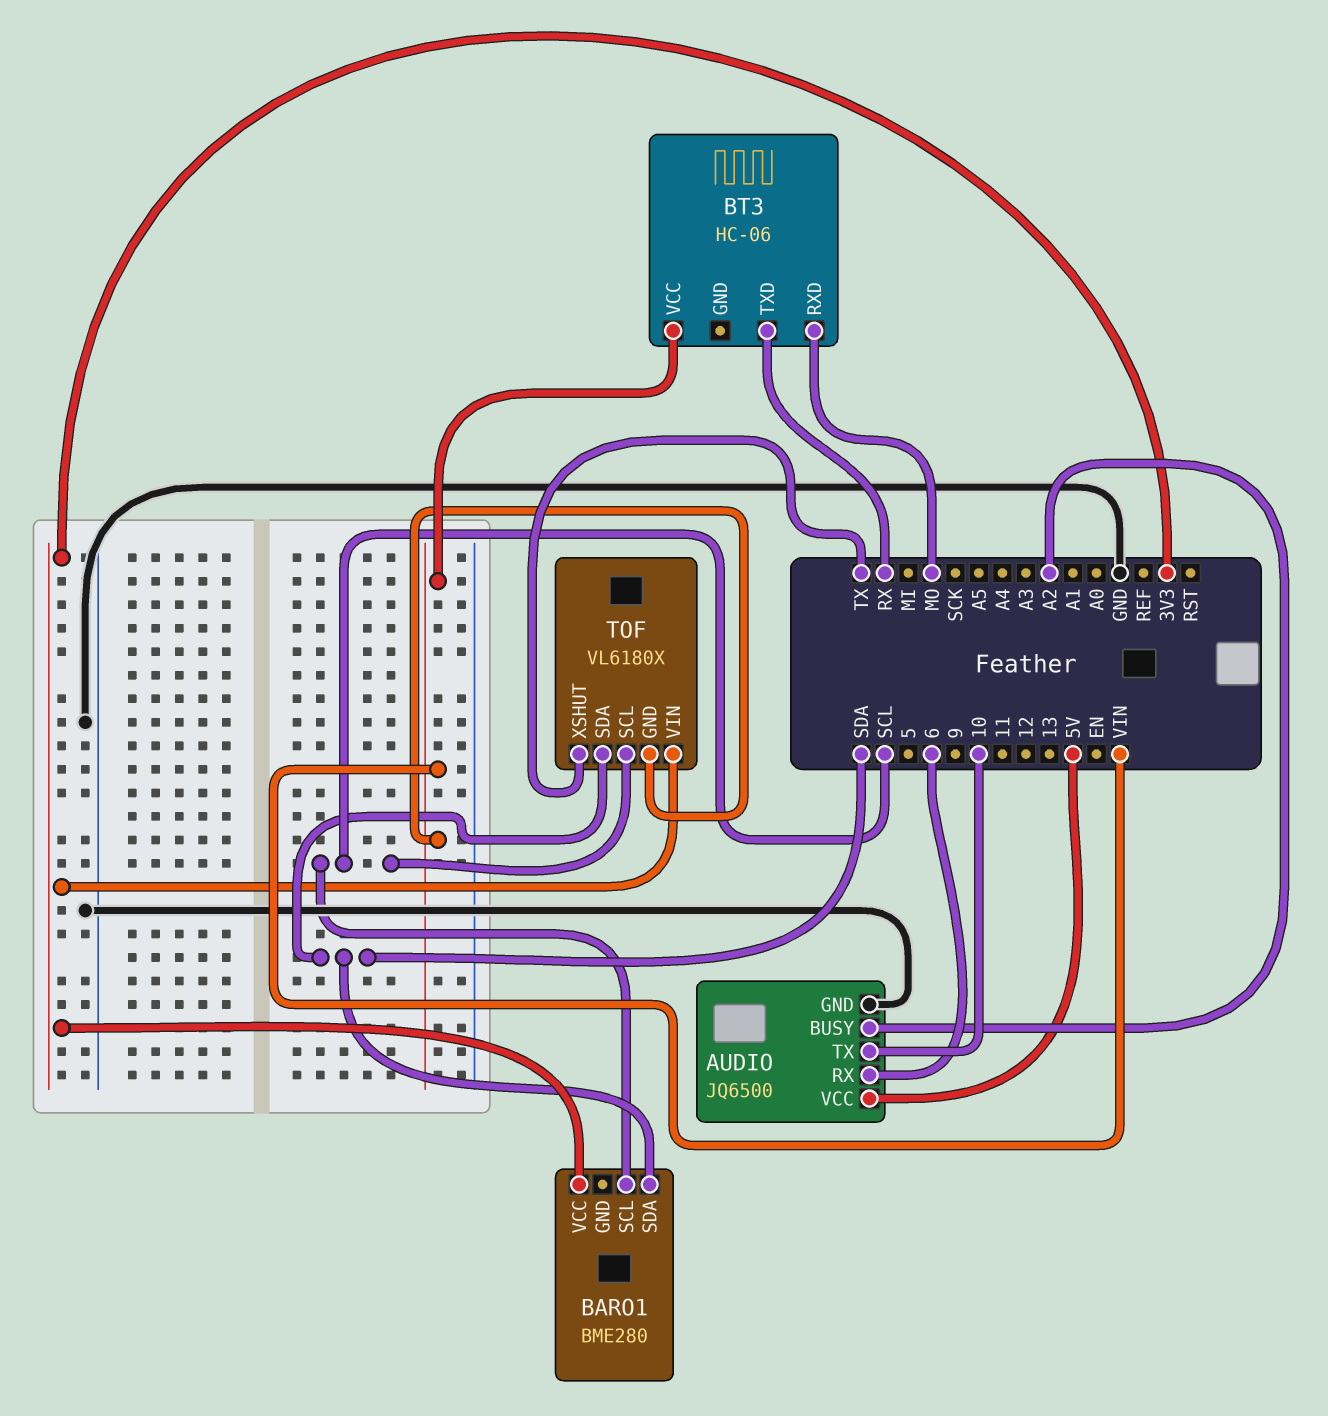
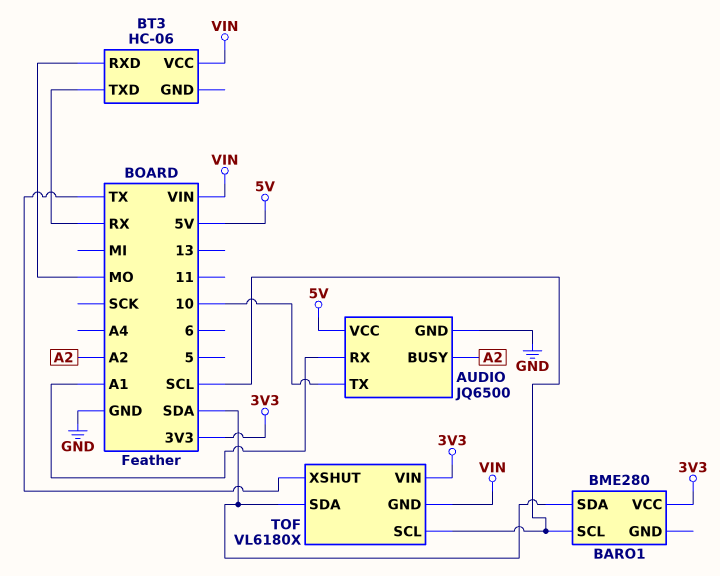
AUDIO pin RX: 6 -> A1

